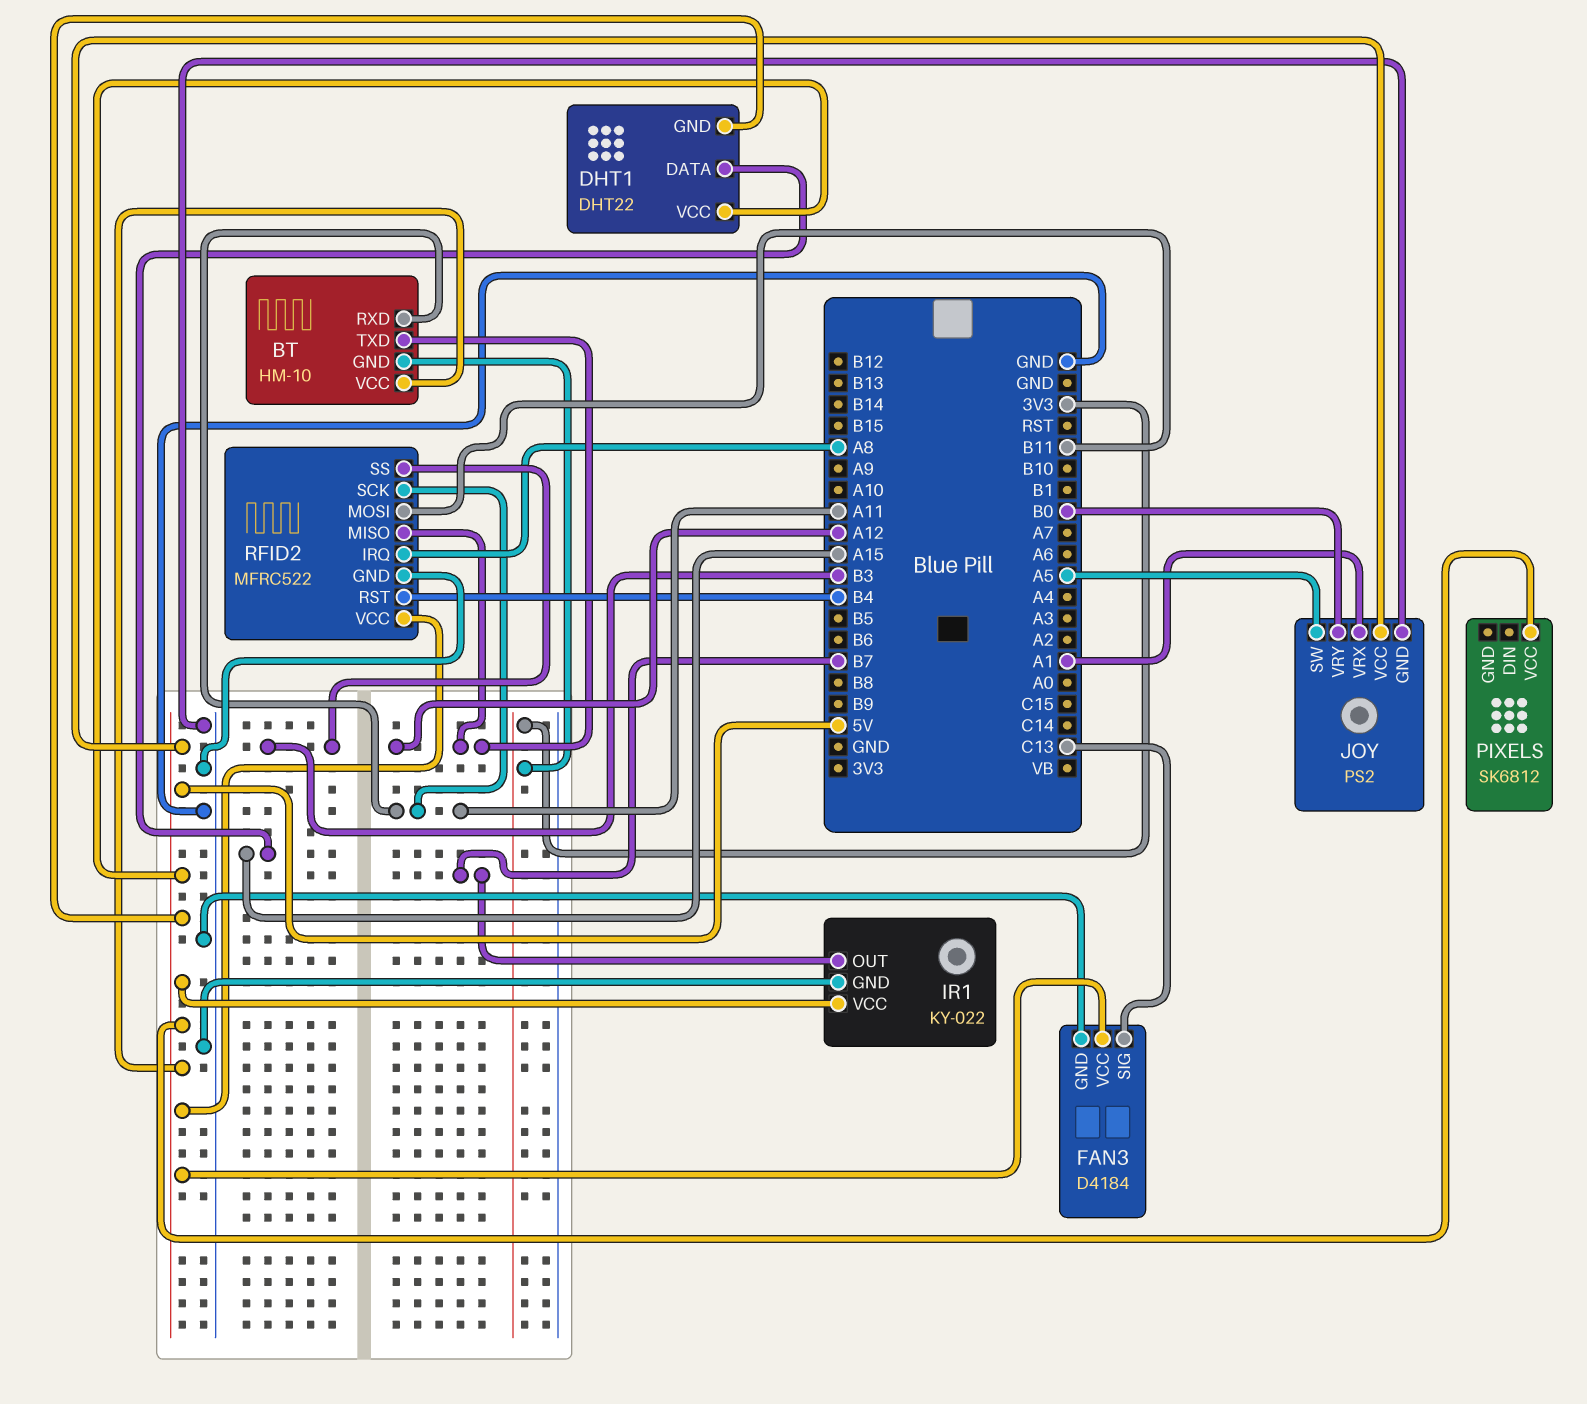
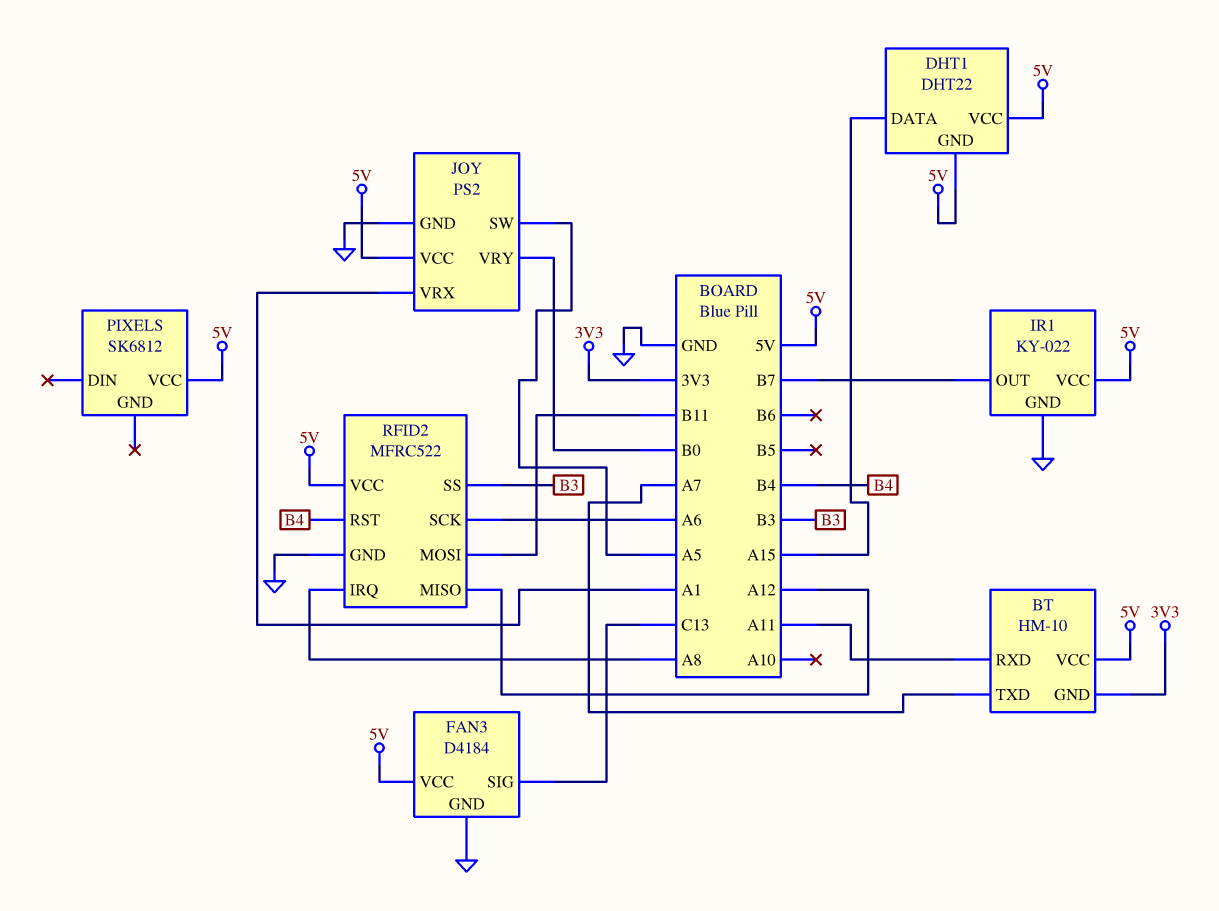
BT pin TXD: A12 -> A7
RFID2 pin SCK: A11 -> A6

